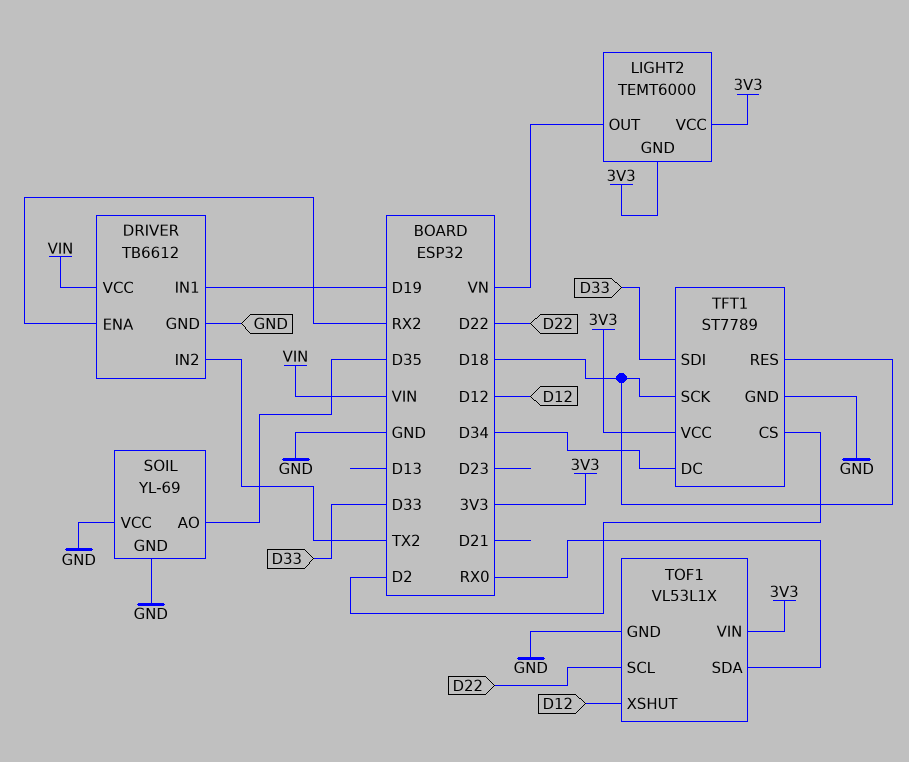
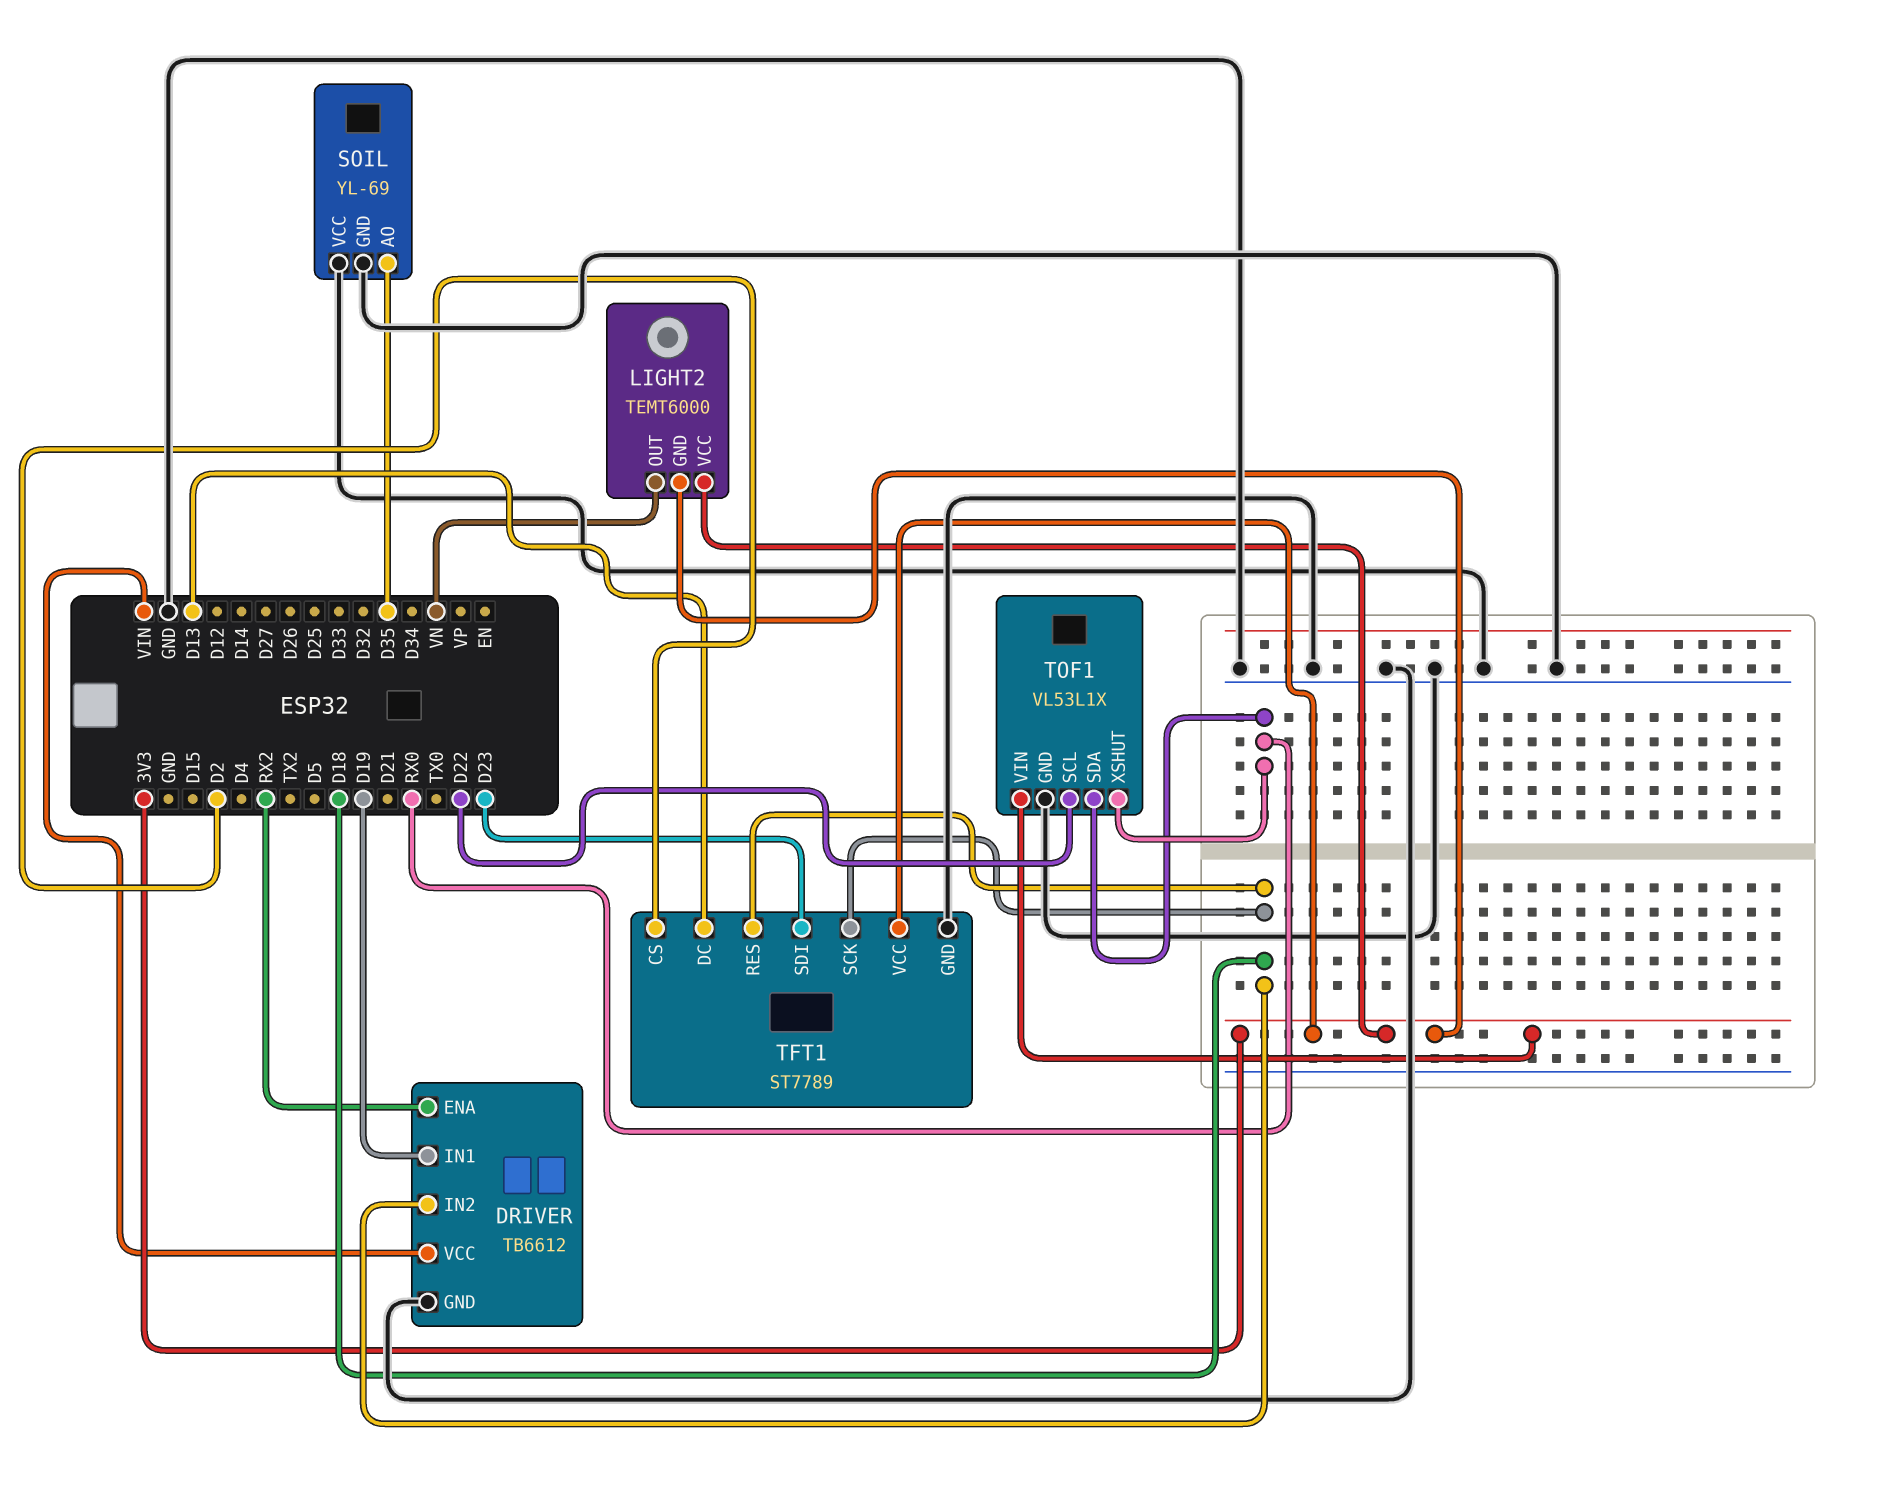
DRIVER pin IN2: TX2 -> D18
TFT1 pin DC: D34 -> D13
TFT1 pin SDI: D33 -> D23
TOF1 pin XSHUT: D12 -> RX0

